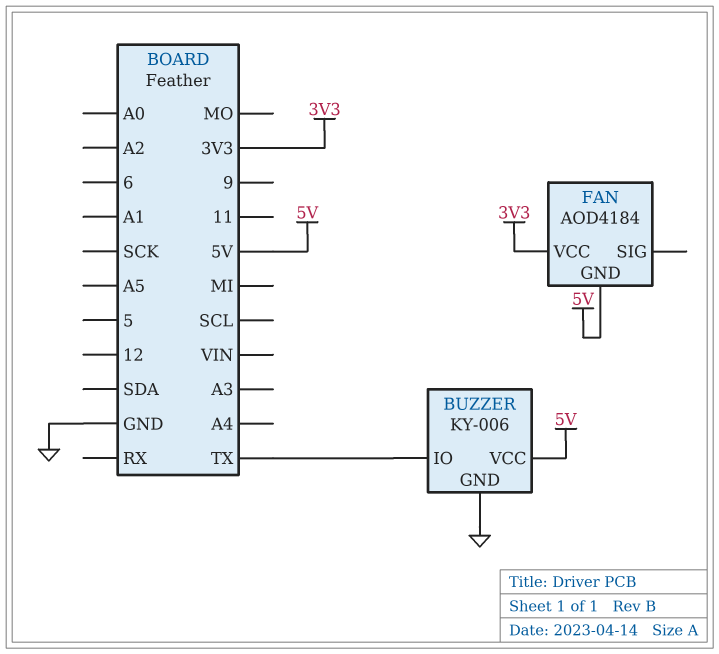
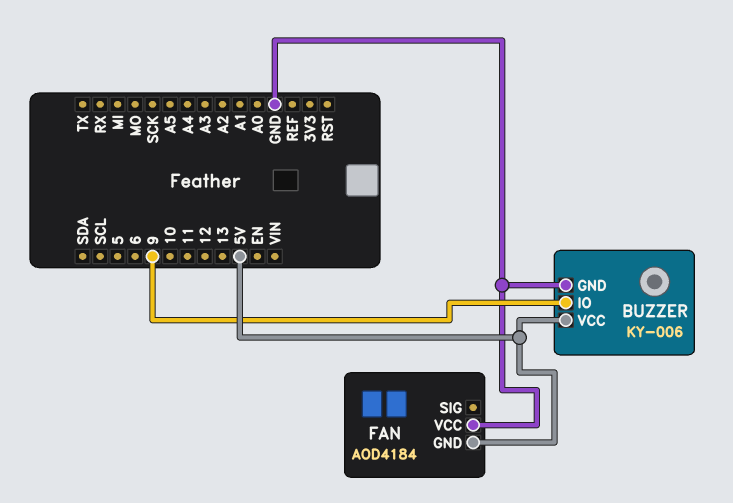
BUZZER pin IO: TX -> 9
FAN pin VCC: 3V3 -> GND

